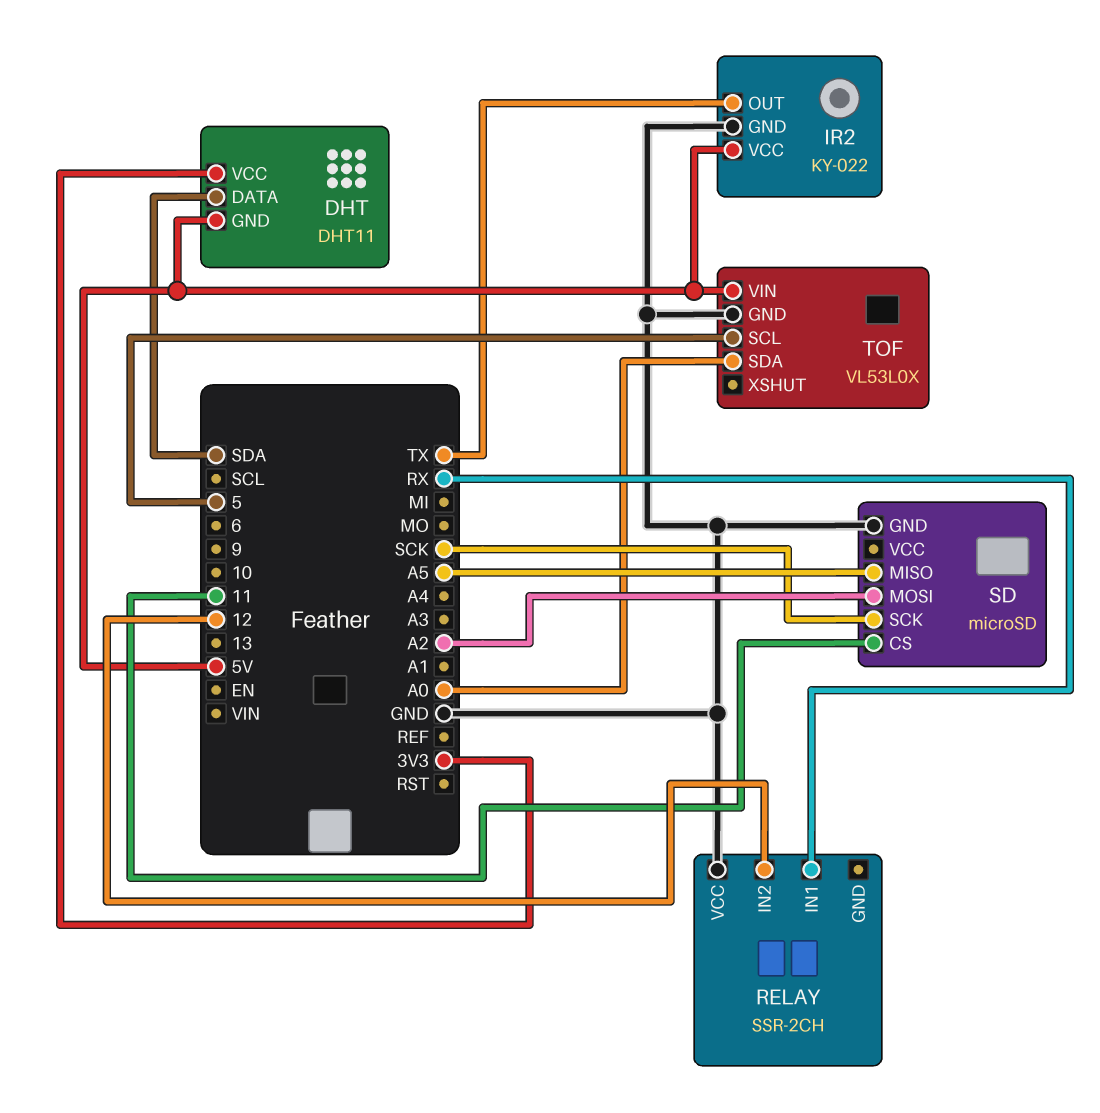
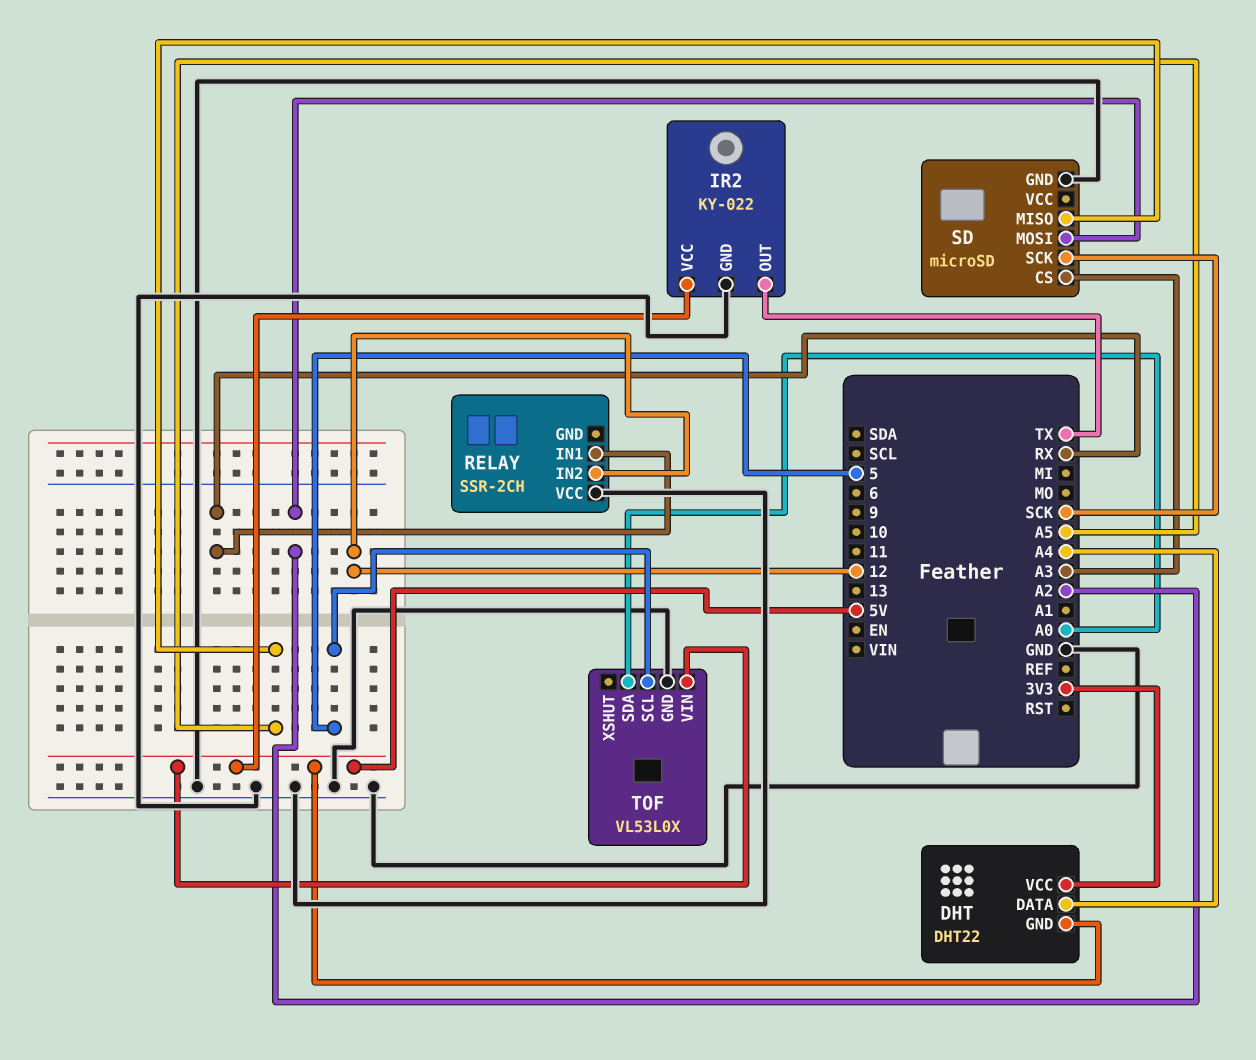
DHT: DHT11 -> DHT22
DHT pin DATA: SDA -> A4
SD pin CS: 11 -> A3

